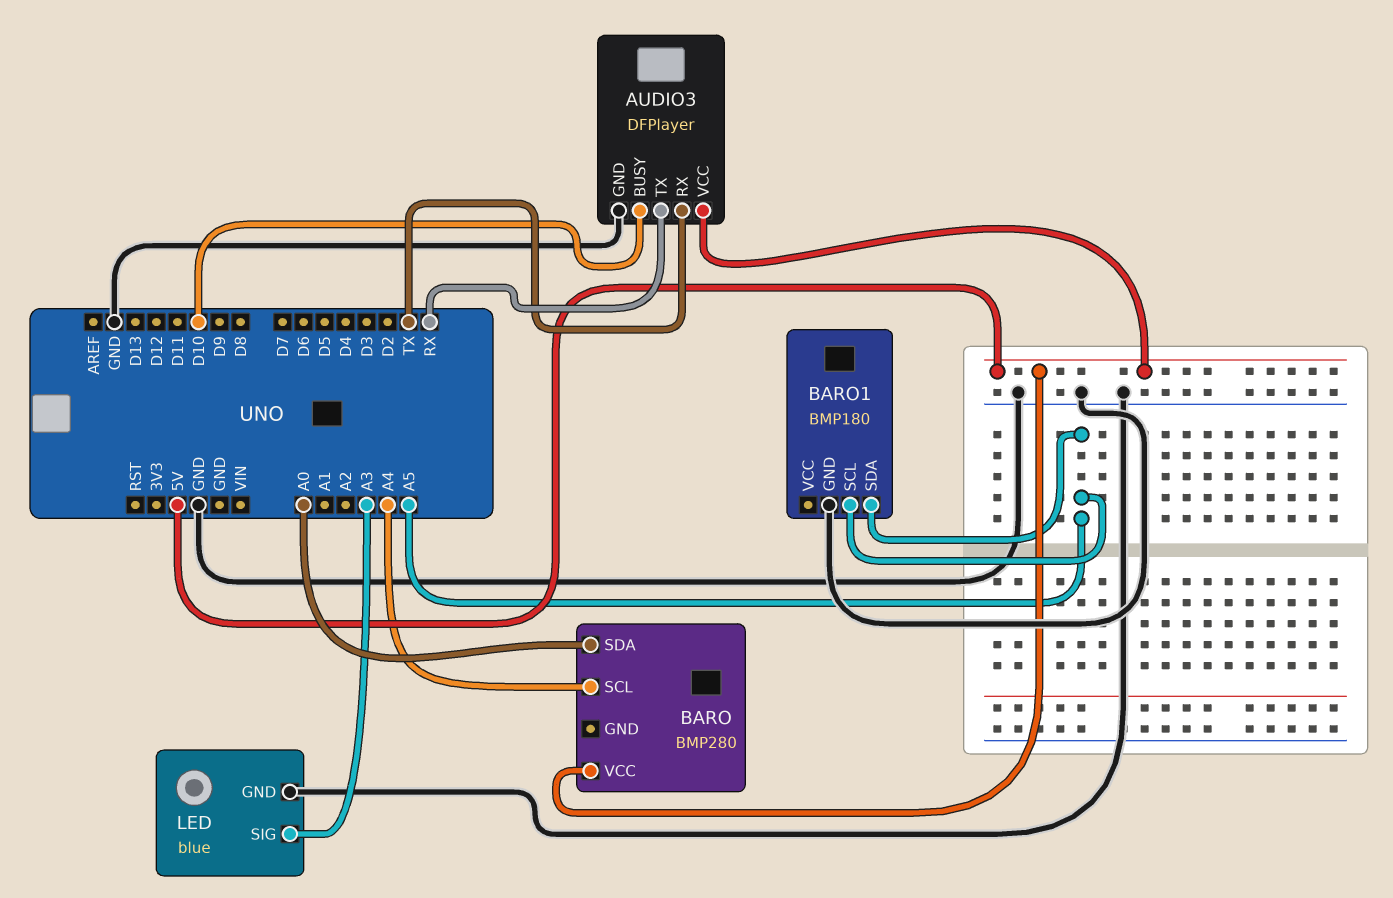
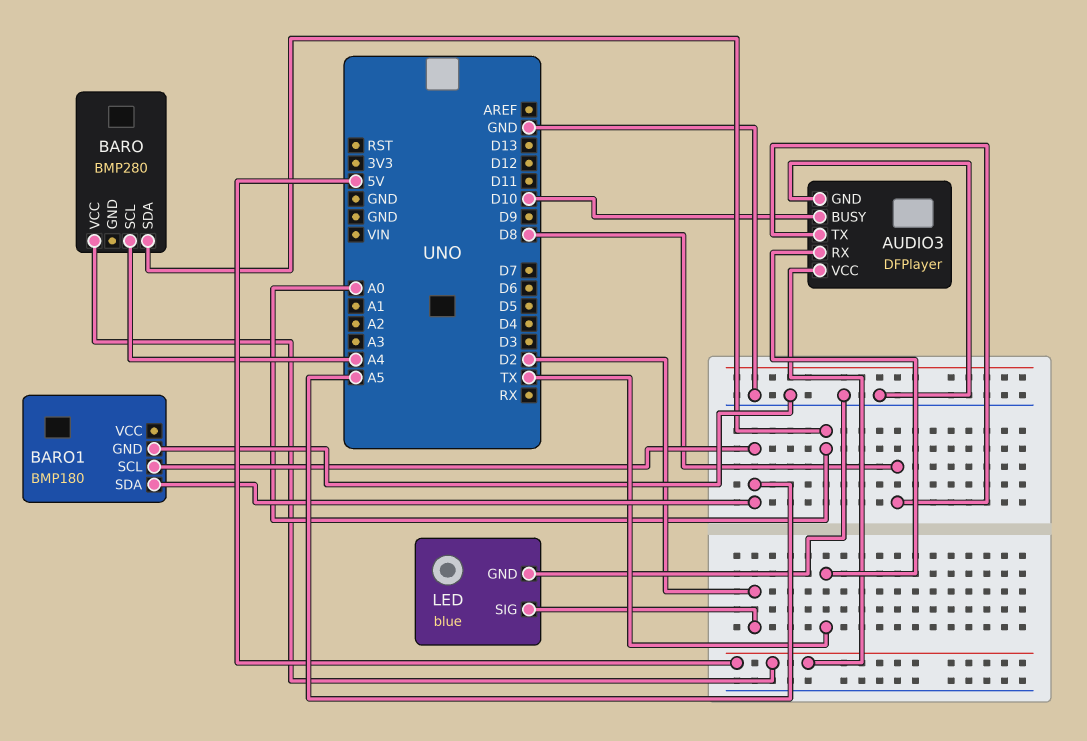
AUDIO3 pin TX: RX -> D8
LED pin SIG: A3 -> D2

